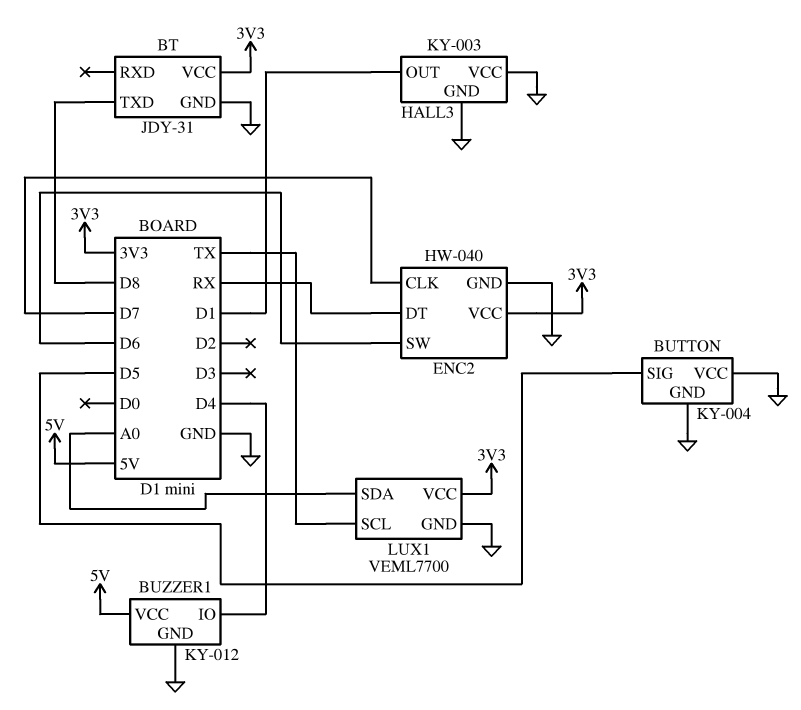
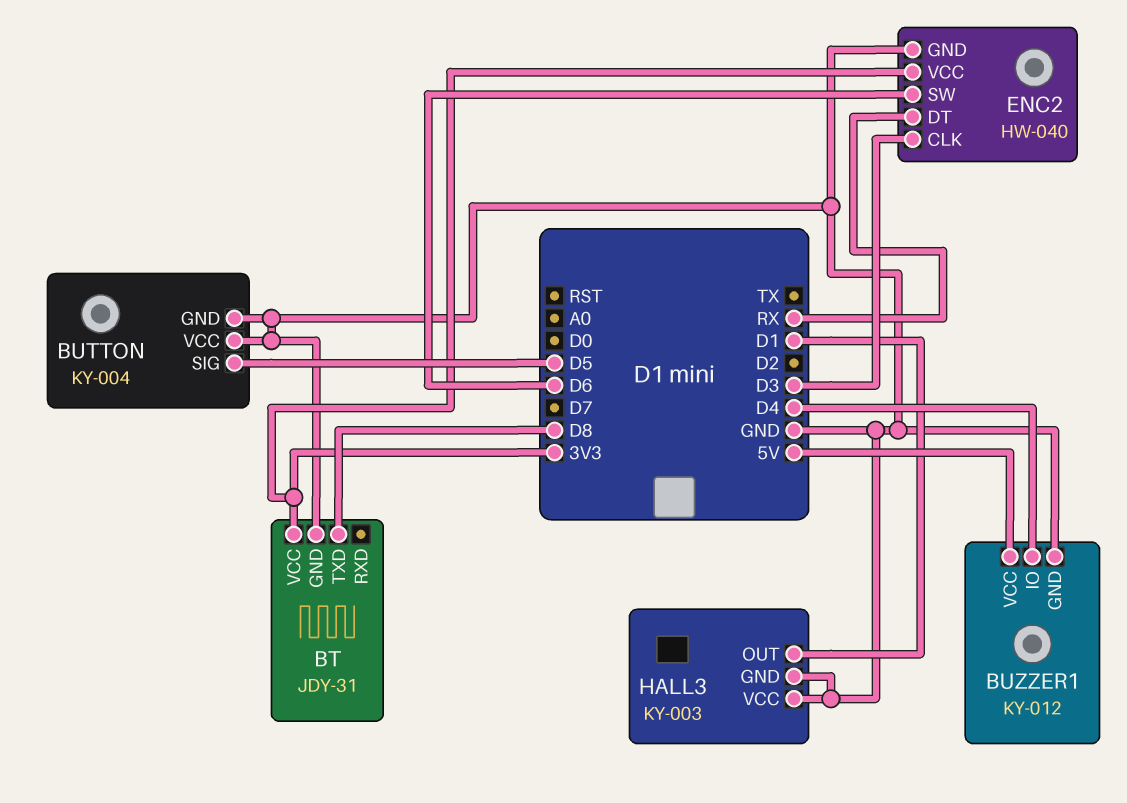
ENC2 pin CLK: D7 -> D3
LUX1: VEML7700 -> none
LUX1 pin GND: GND -> none
LUX1 pin SCL: TX -> none
LUX1 pin SDA: A0 -> none
LUX1 pin VCC: 3V3 -> none

